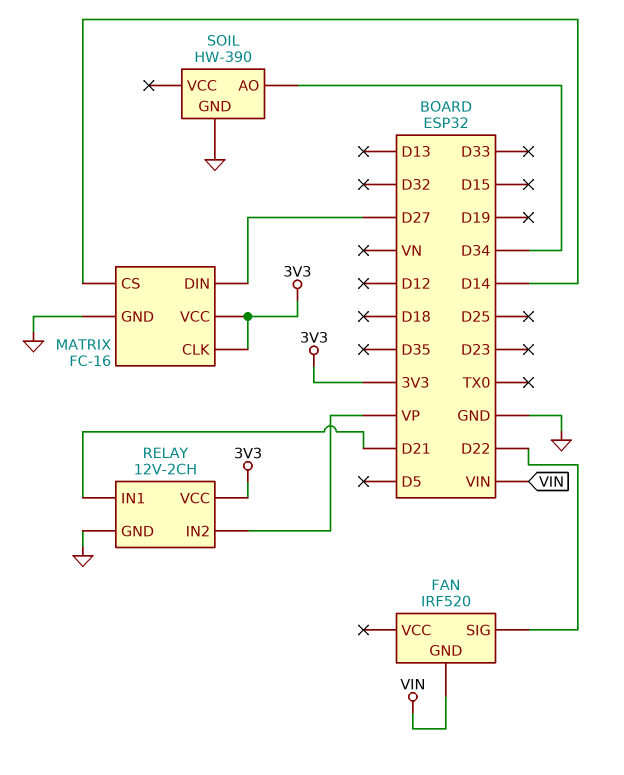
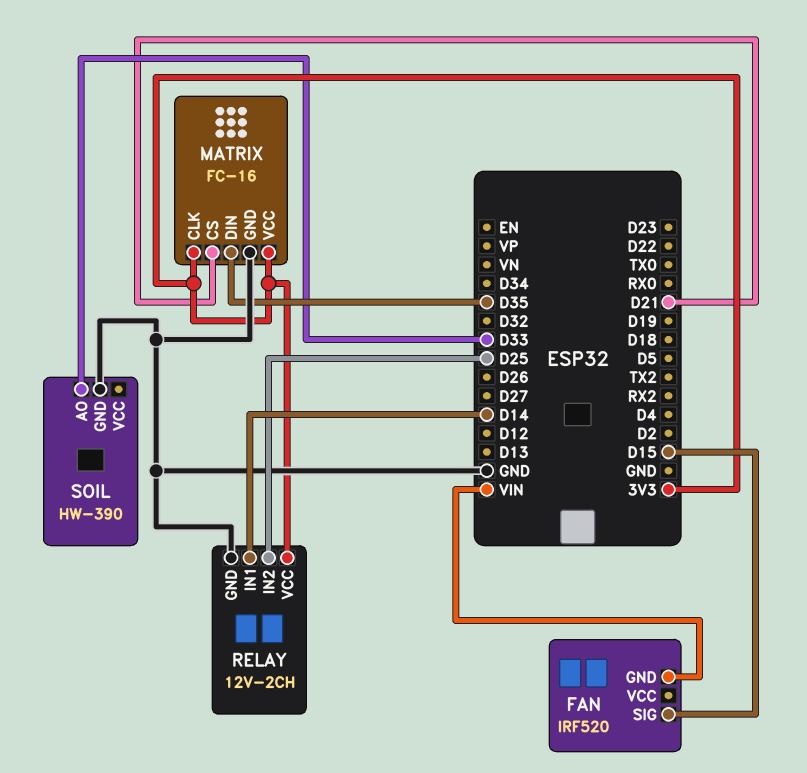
FAN pin SIG: D22 -> D15
MATRIX pin CS: D14 -> D21
MATRIX pin DIN: D27 -> D35
RELAY pin IN1: D21 -> D14
RELAY pin IN2: VP -> D25
SOIL pin AO: D34 -> D33

